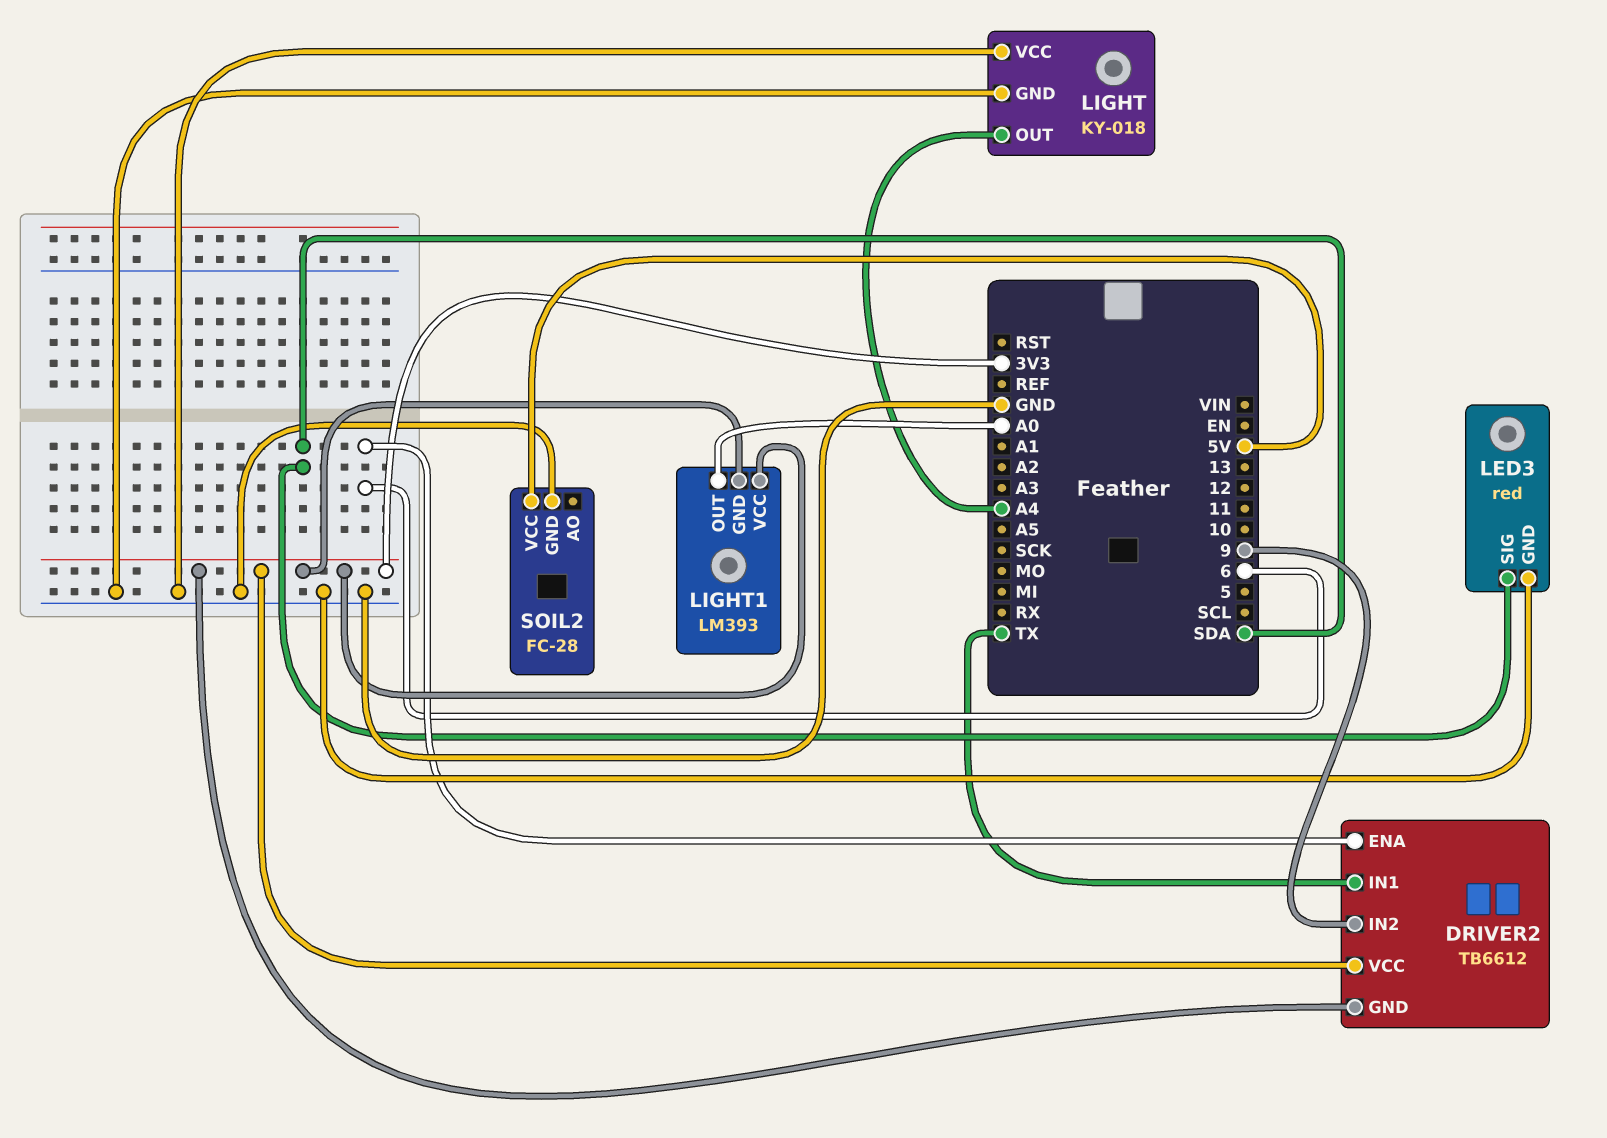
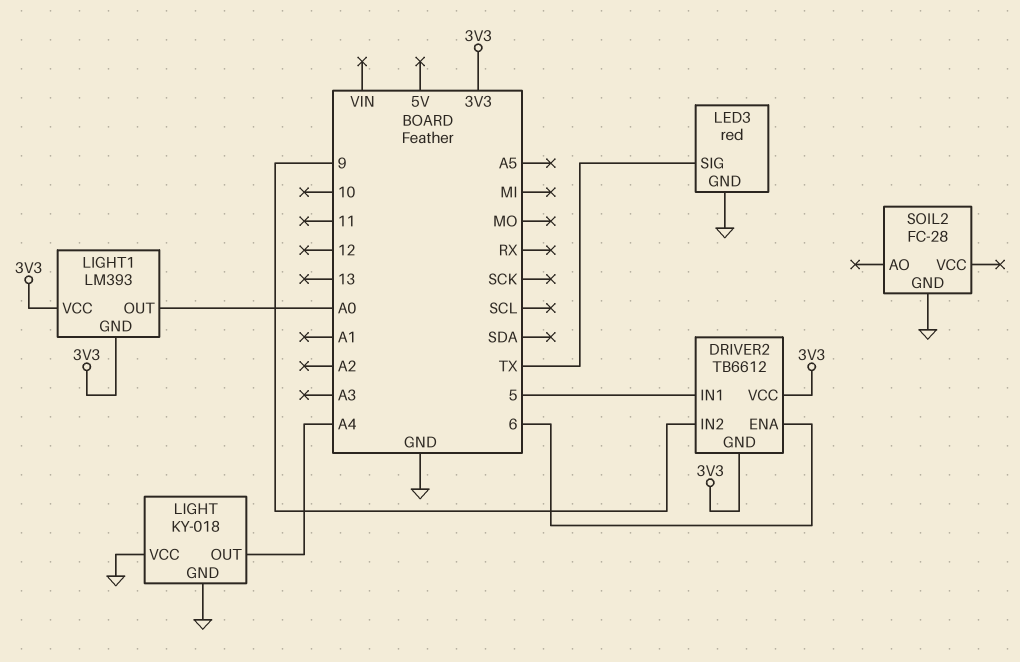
DRIVER2 pin IN1: TX -> 5
LED3 pin SIG: SDA -> TX
SOIL2 pin VCC: 5V -> none

